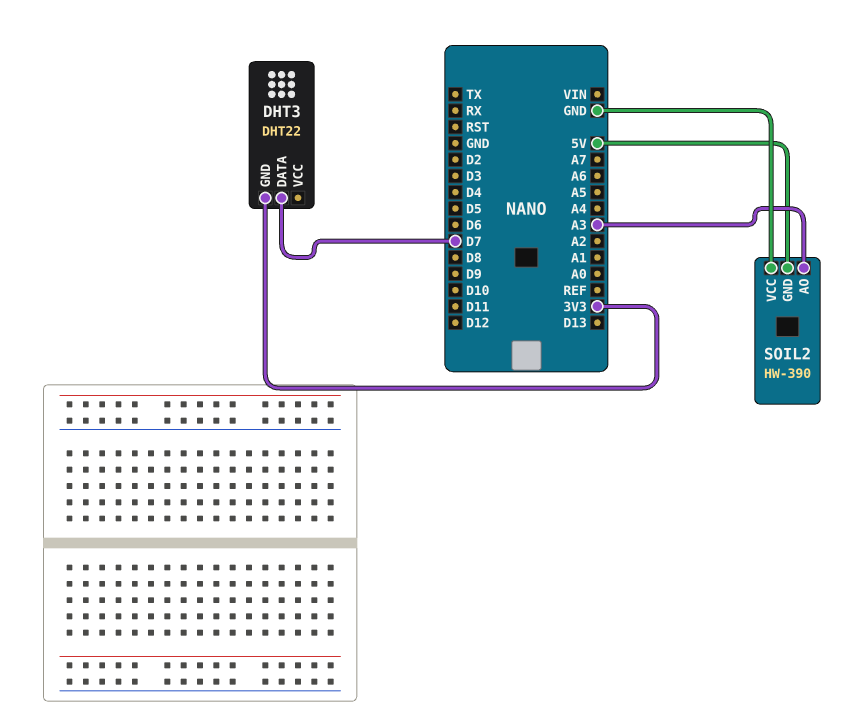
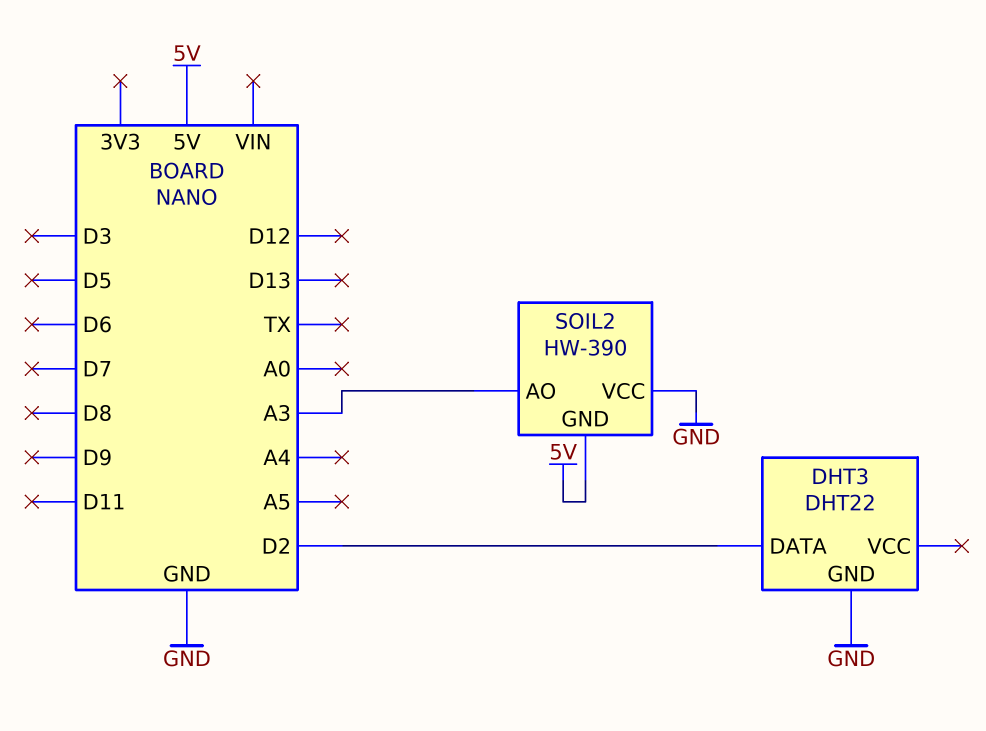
DHT3 pin DATA: D7 -> D2
DHT3 pin GND: 3V3 -> GND

